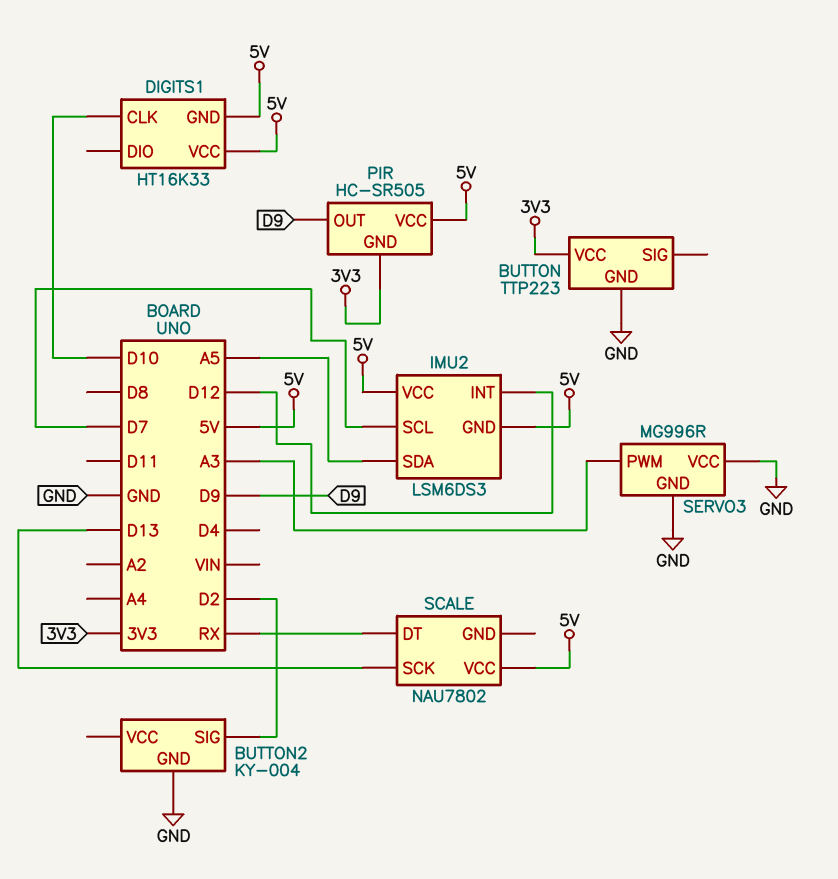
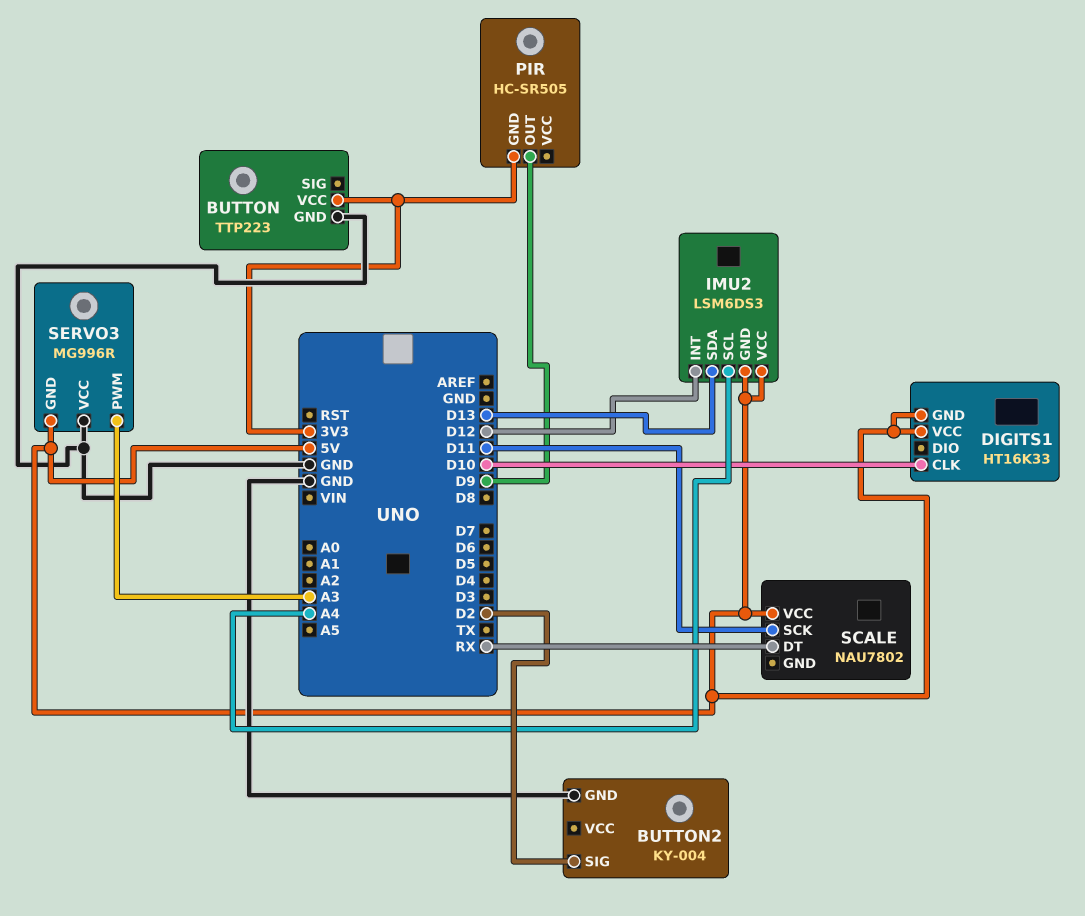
IMU2 pin SCL: D7 -> A4
IMU2 pin SDA: A5 -> D13
PIR pin VCC: 5V -> none
SCALE pin SCK: D13 -> D11
SERVO3 pin GND: GND -> 5V

